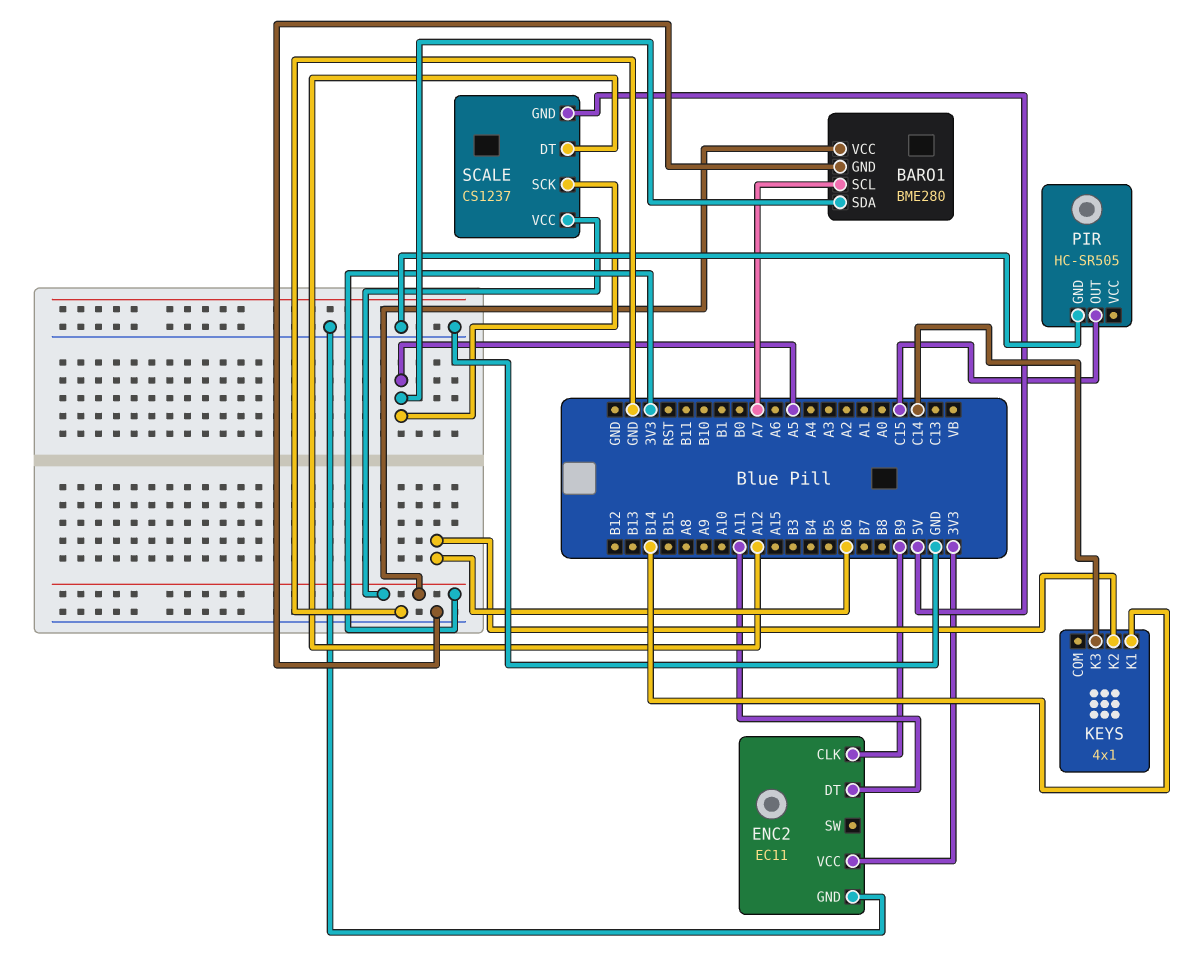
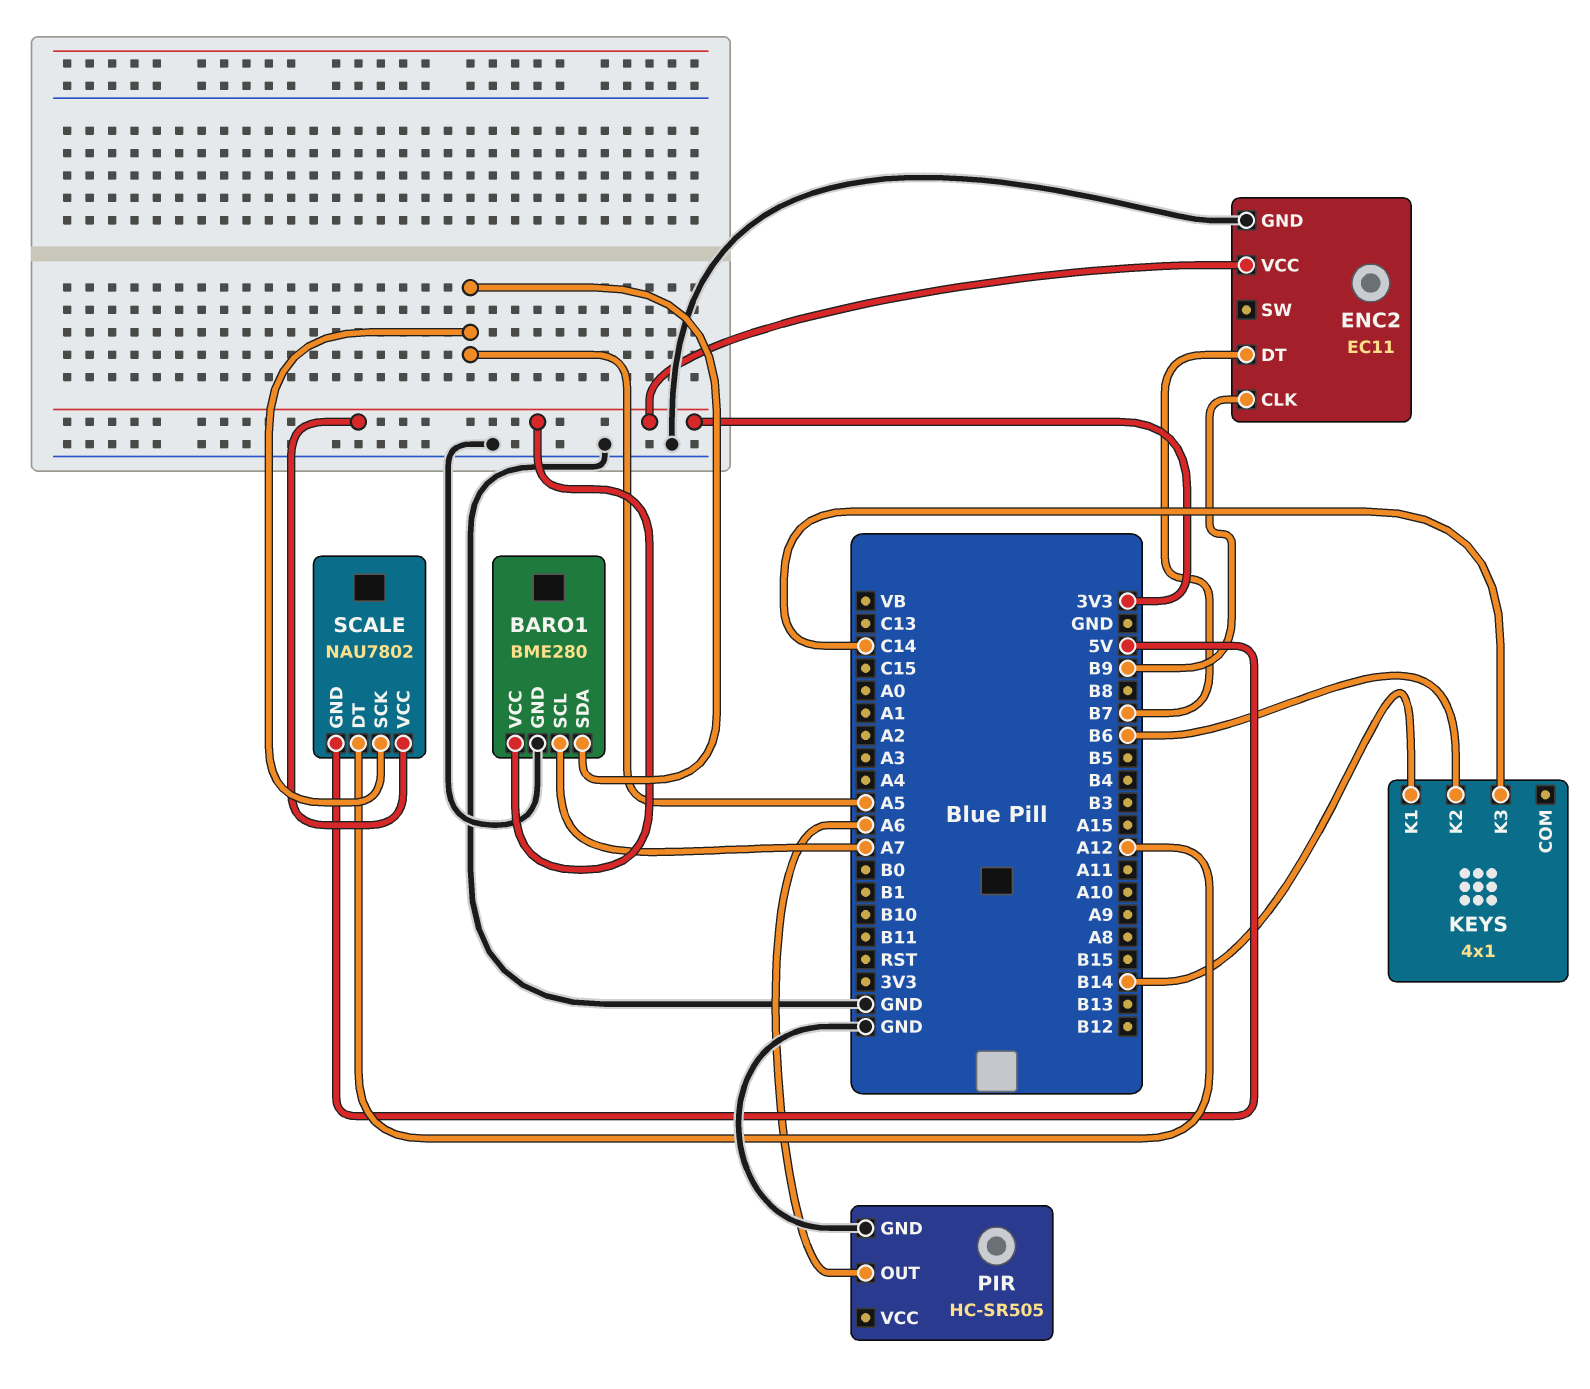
ENC2 pin DT: A11 -> B7
PIR pin OUT: C15 -> A6
SCALE: CS1237 -> NAU7802

